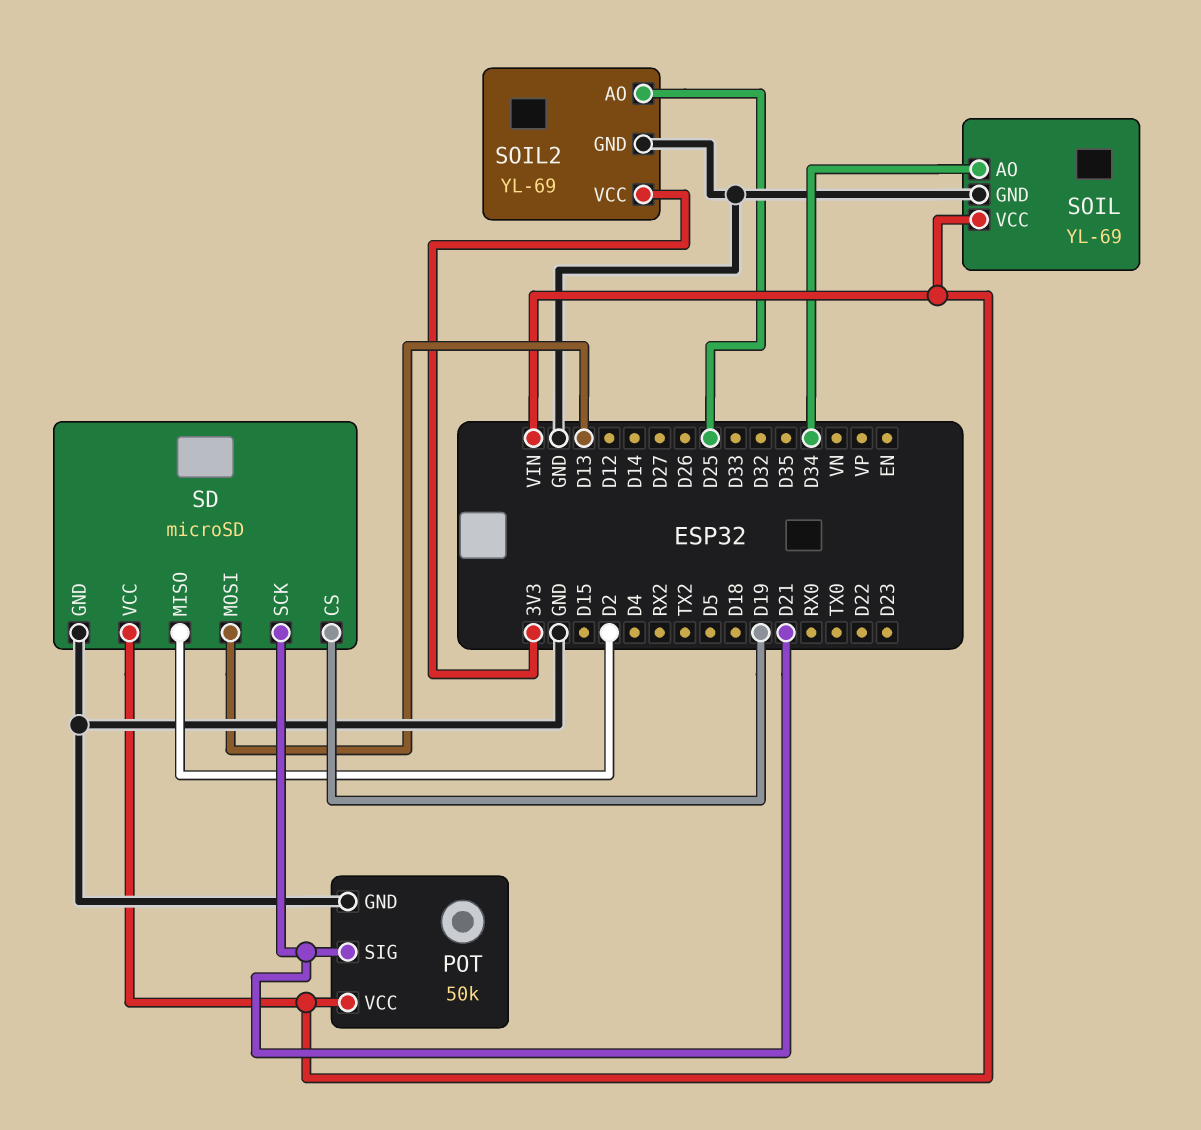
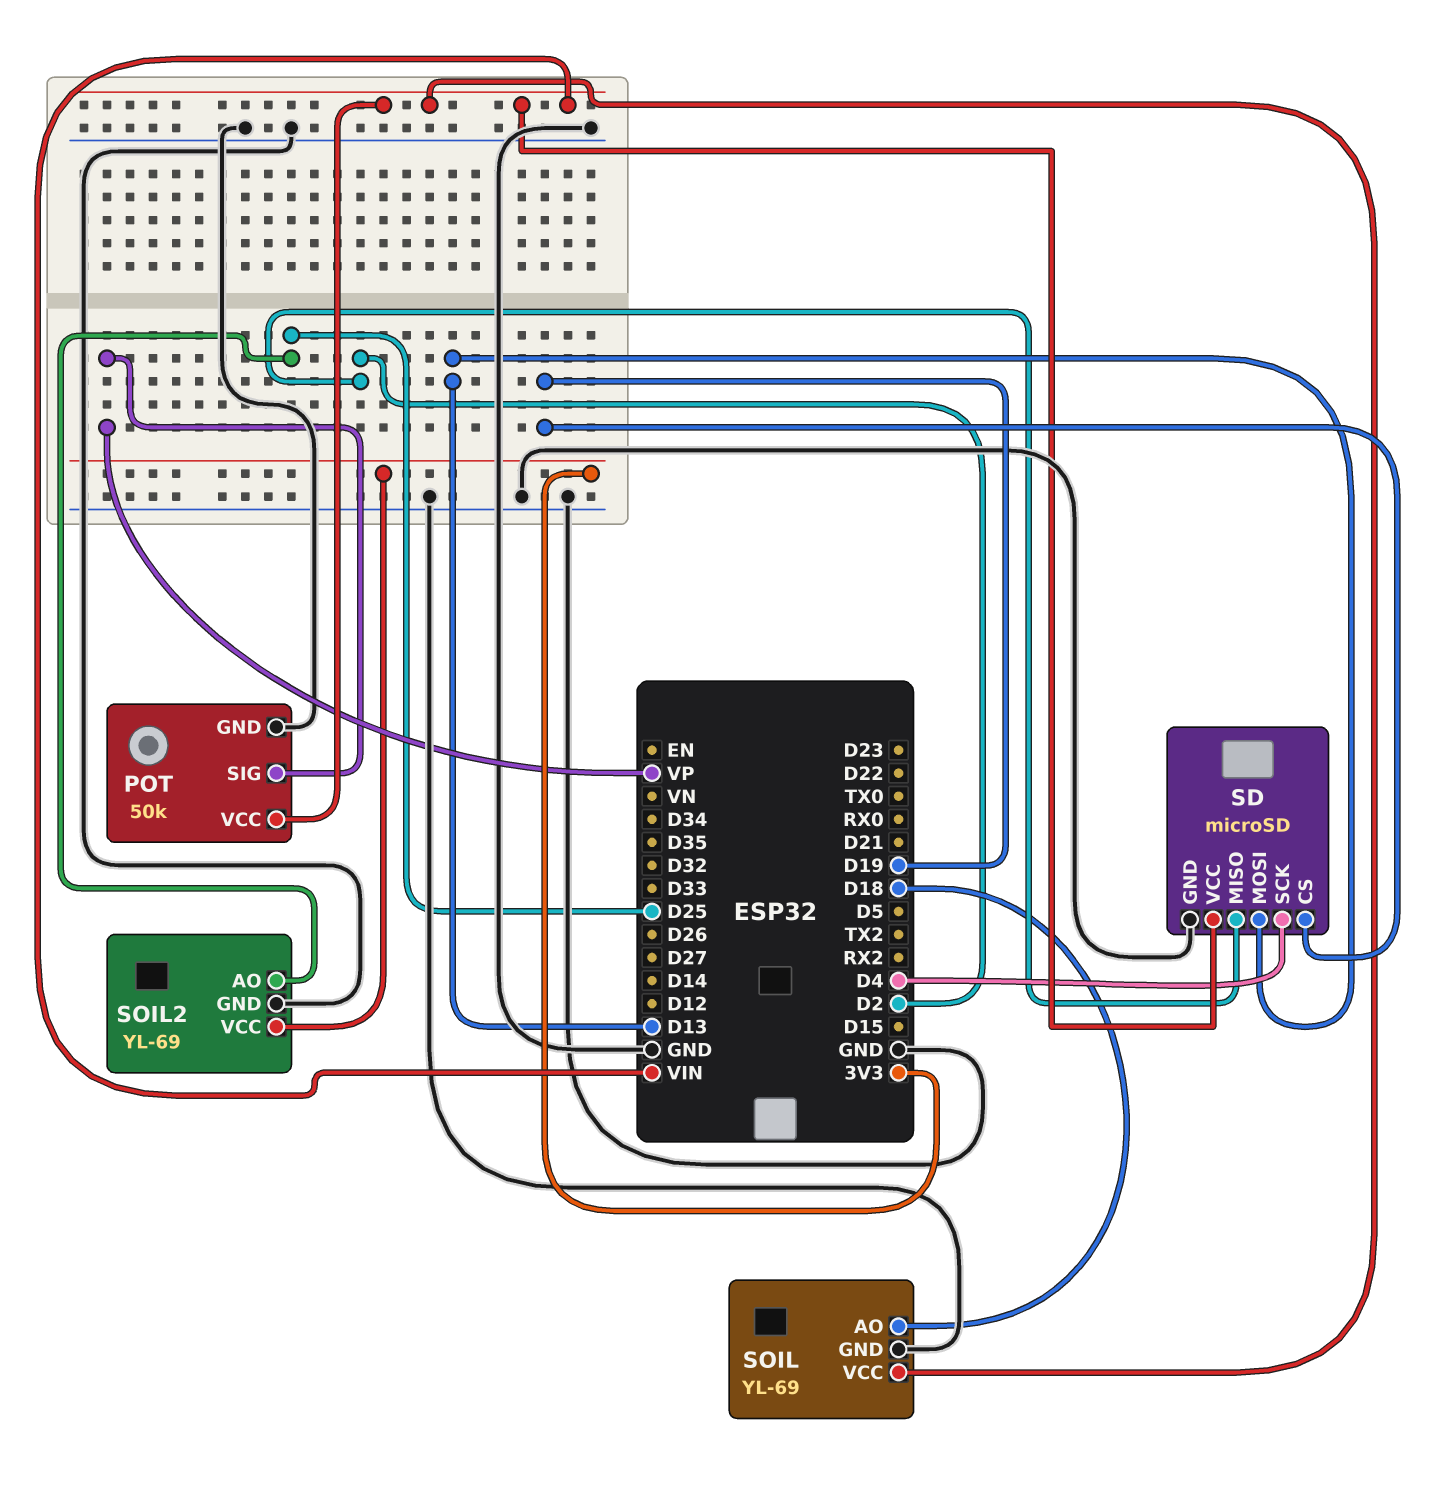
POT pin SIG: D21 -> VP
SD pin SCK: D21 -> D4
SOIL pin AO: D34 -> D18

